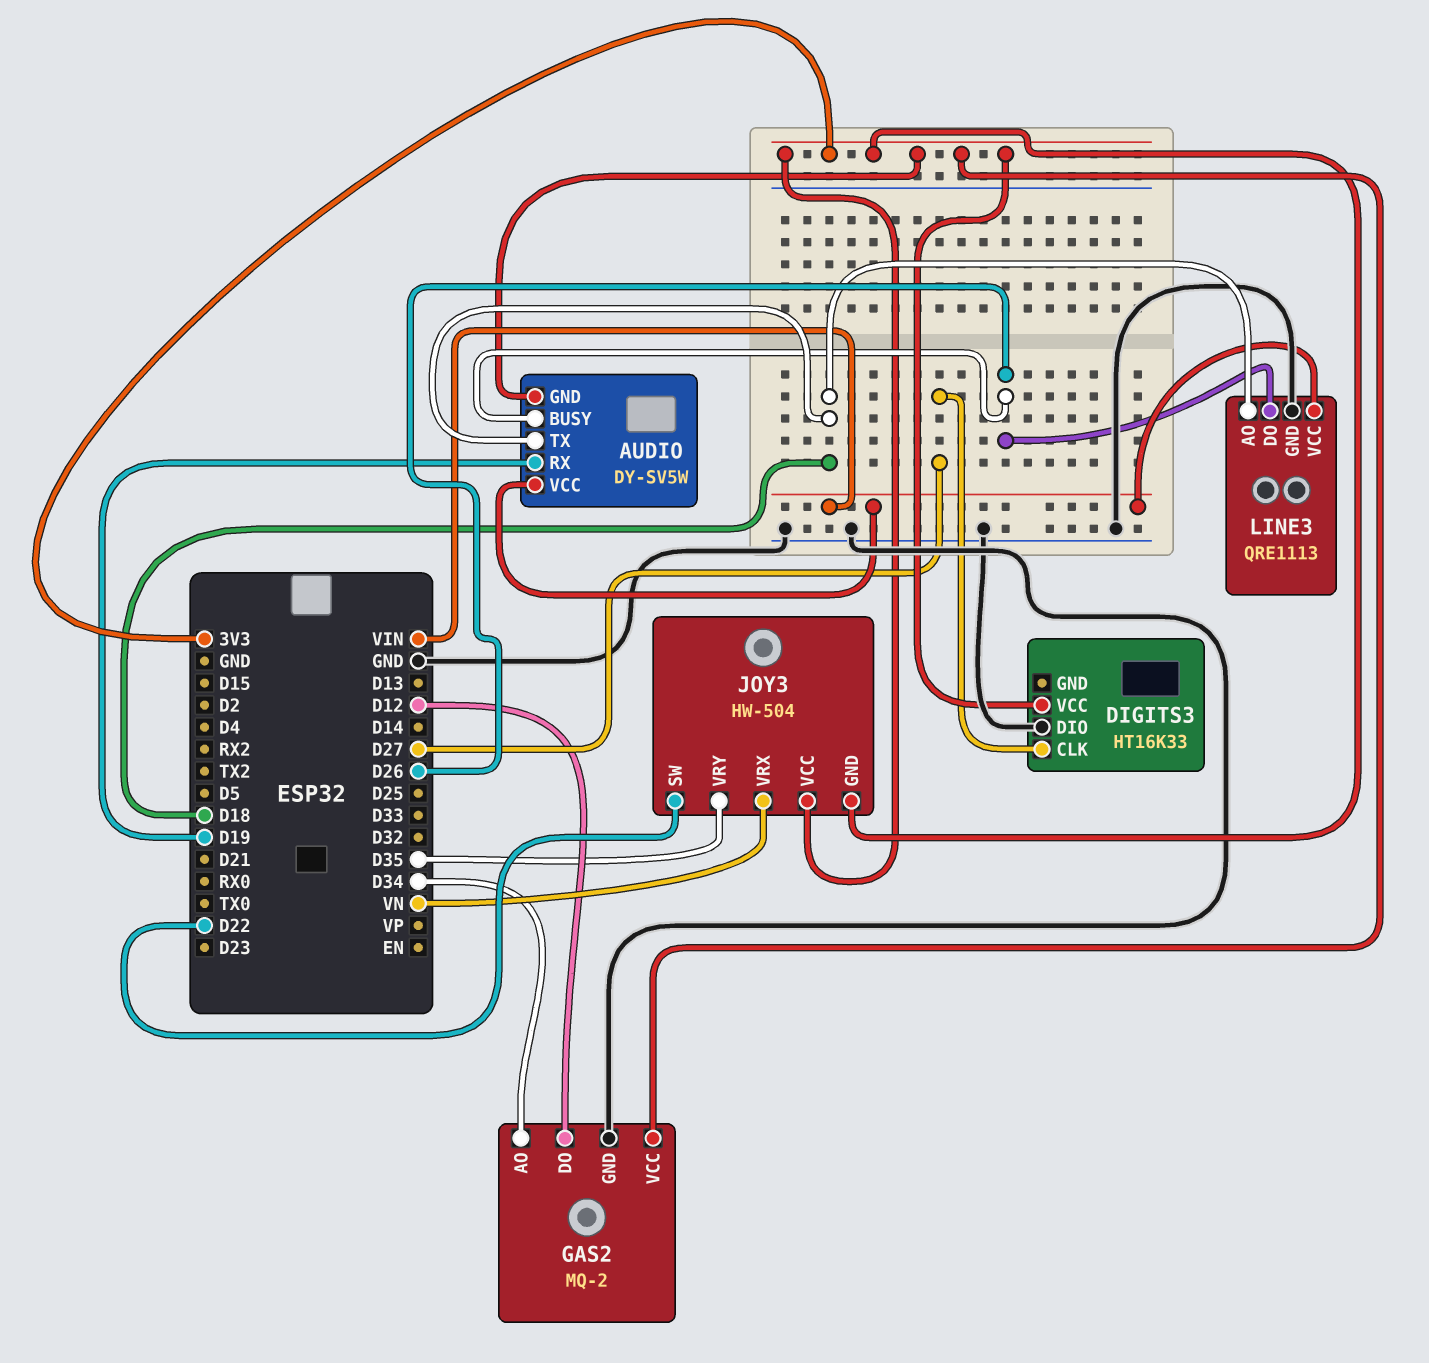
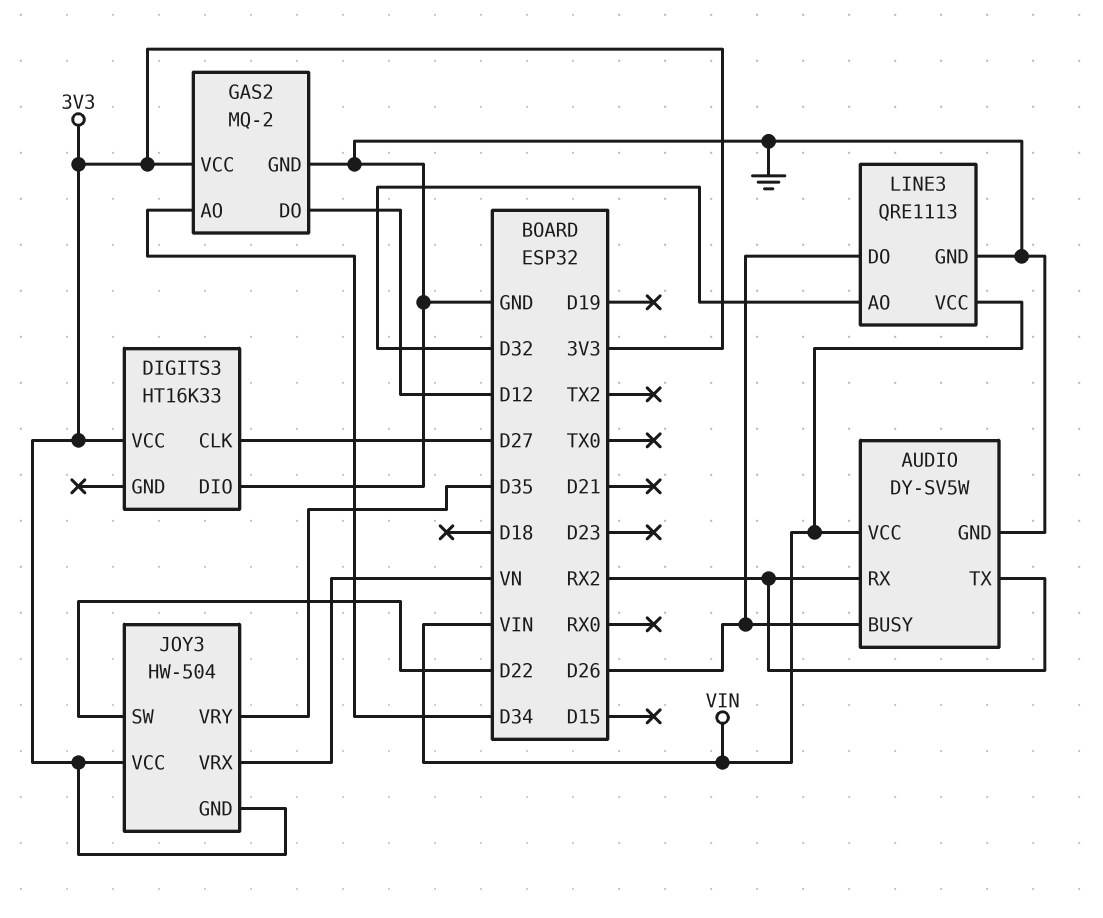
AUDIO pin GND: 3V3 -> GND
AUDIO pin RX: D19 -> RX2
AUDIO pin TX: D18 -> RX2
LINE3 pin AO: D18 -> D32

